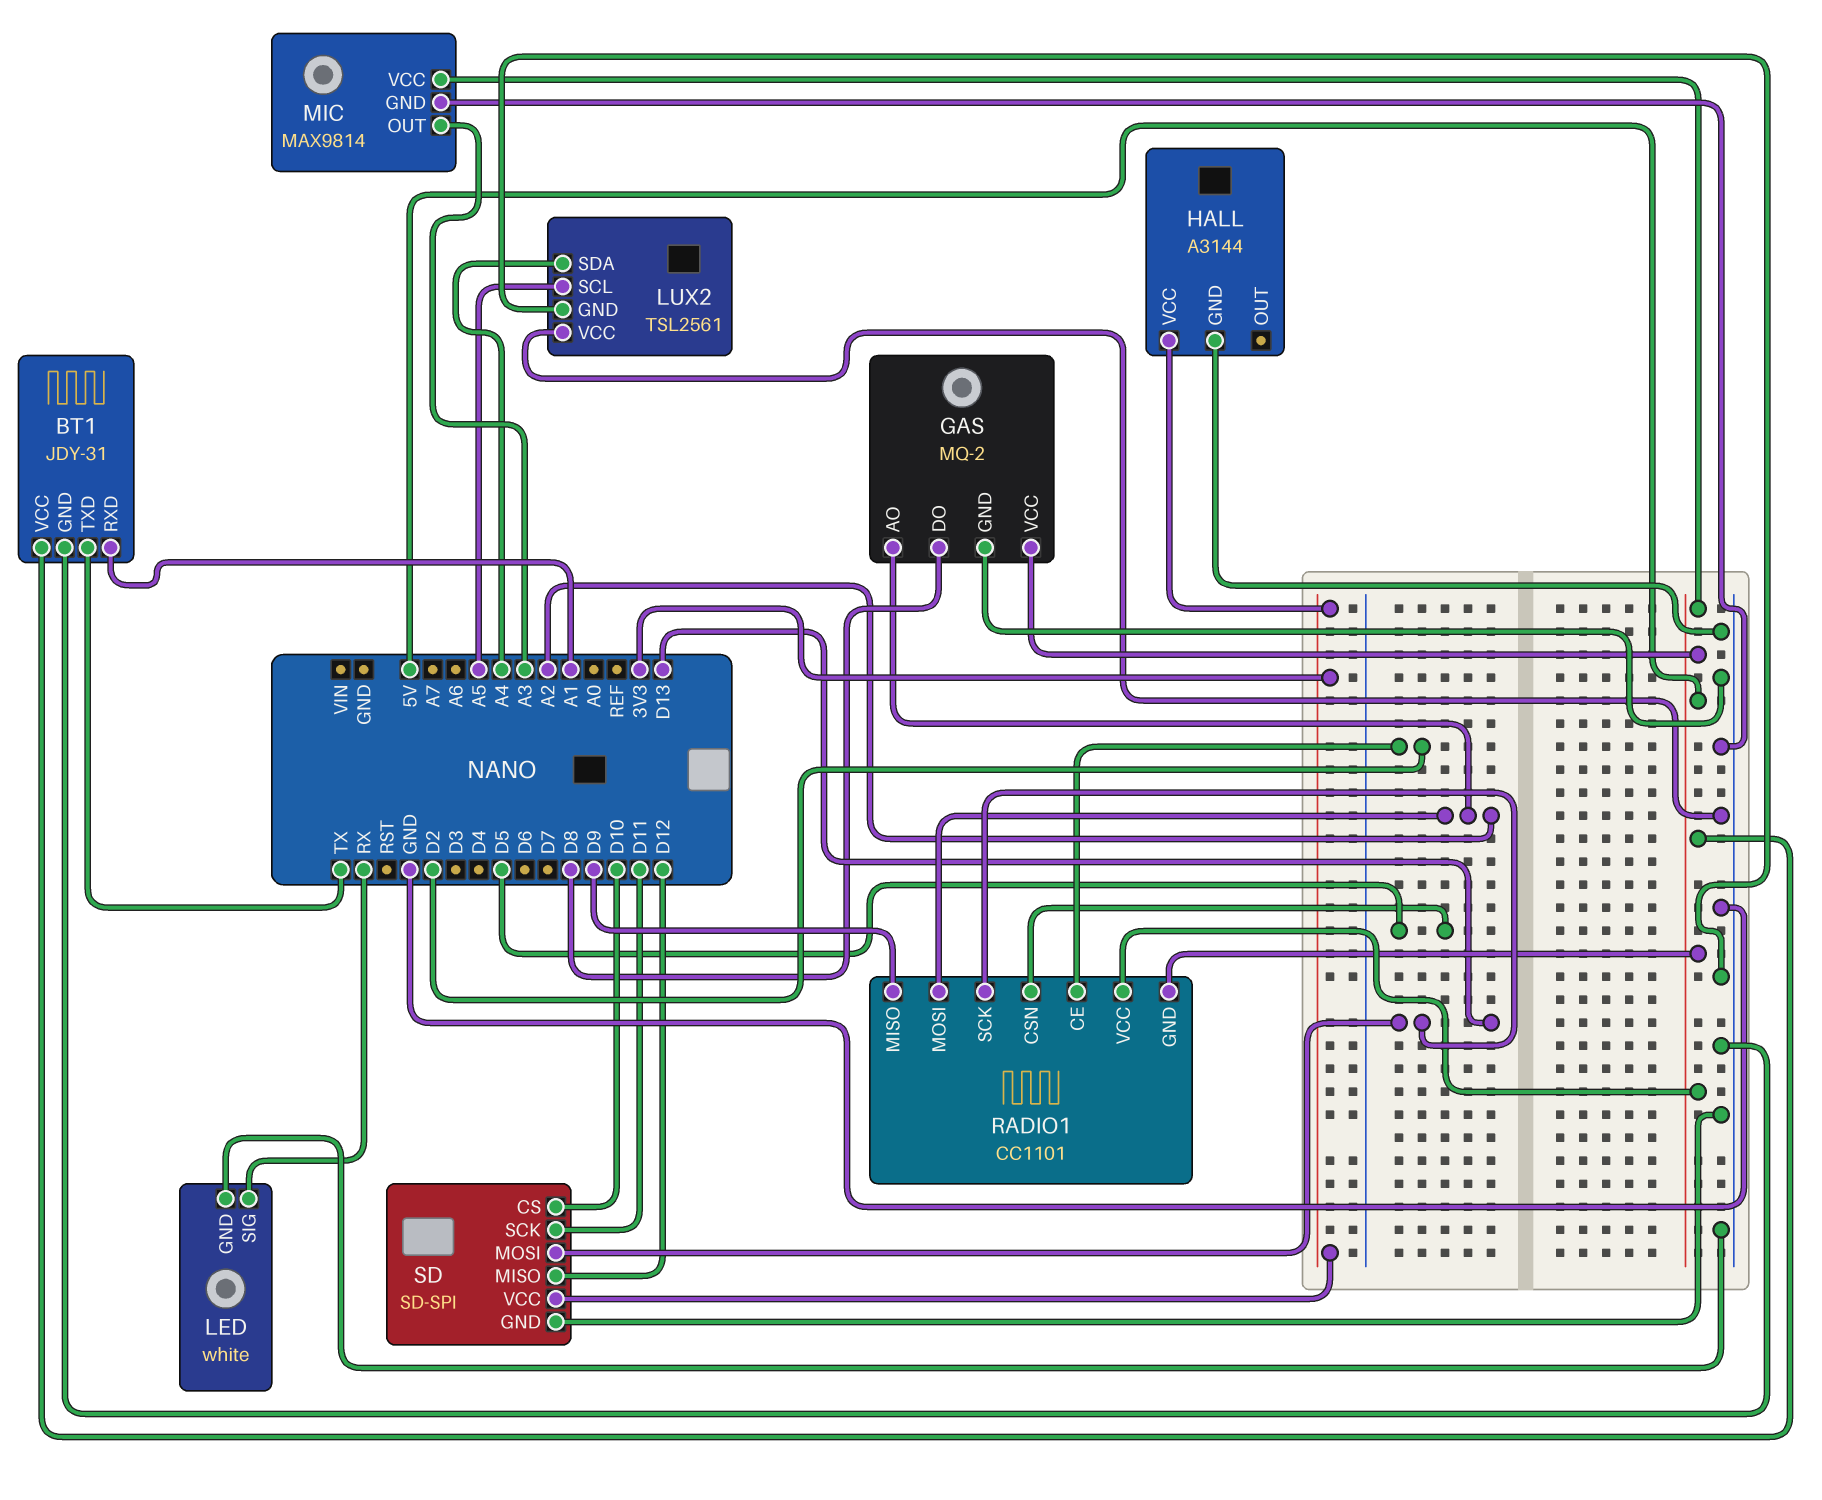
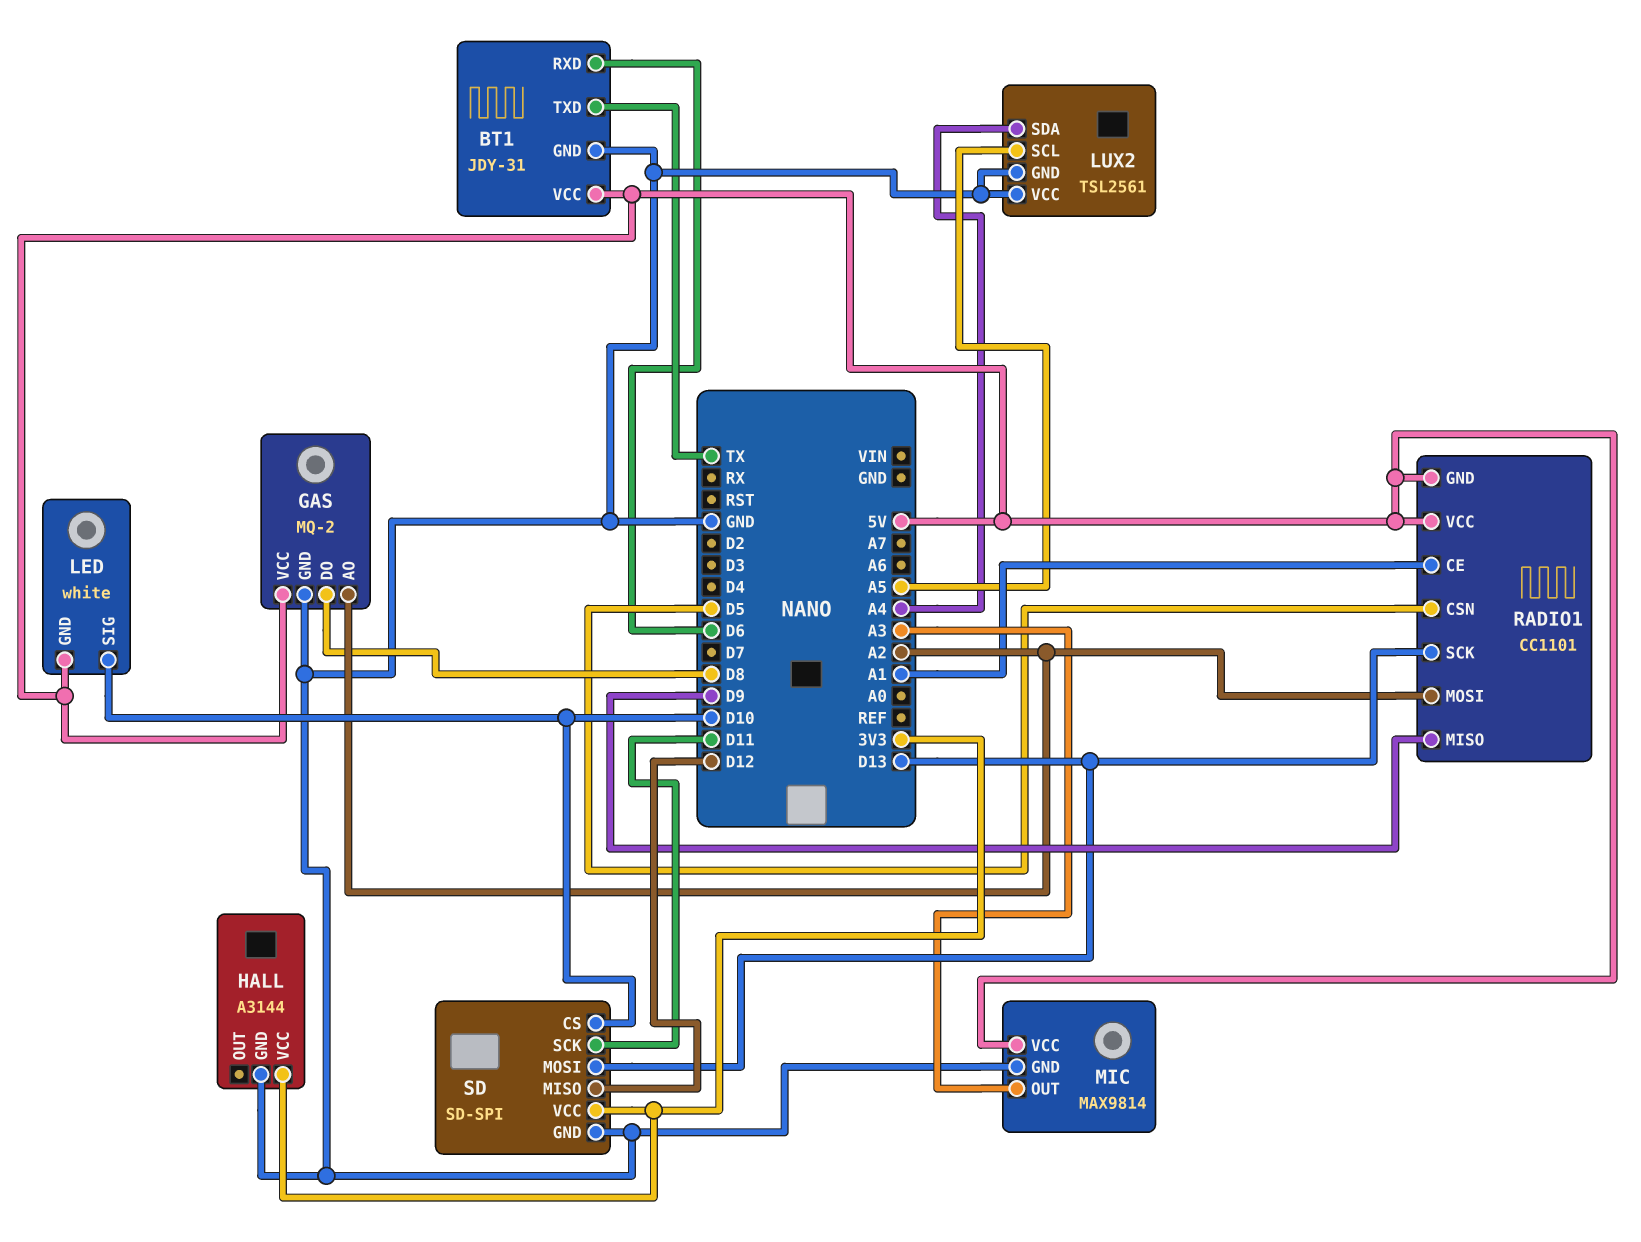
BT1 pin RXD: A1 -> D6
LED pin GND: GND -> 5V
LED pin SIG: RX -> D10
RADIO1 pin CE: D2 -> A1

